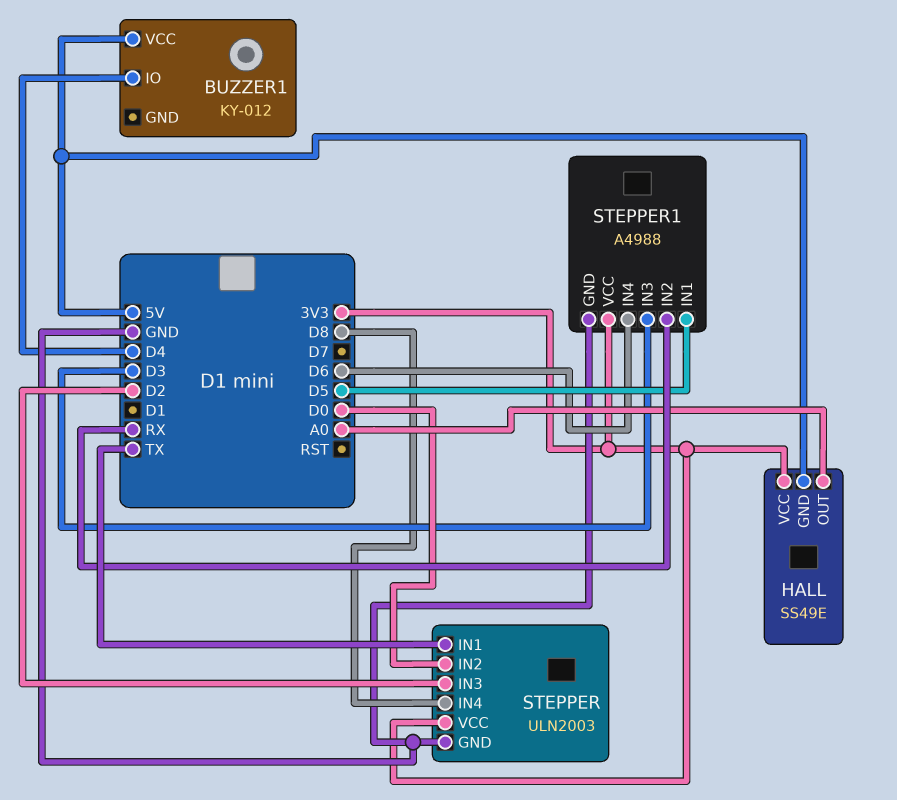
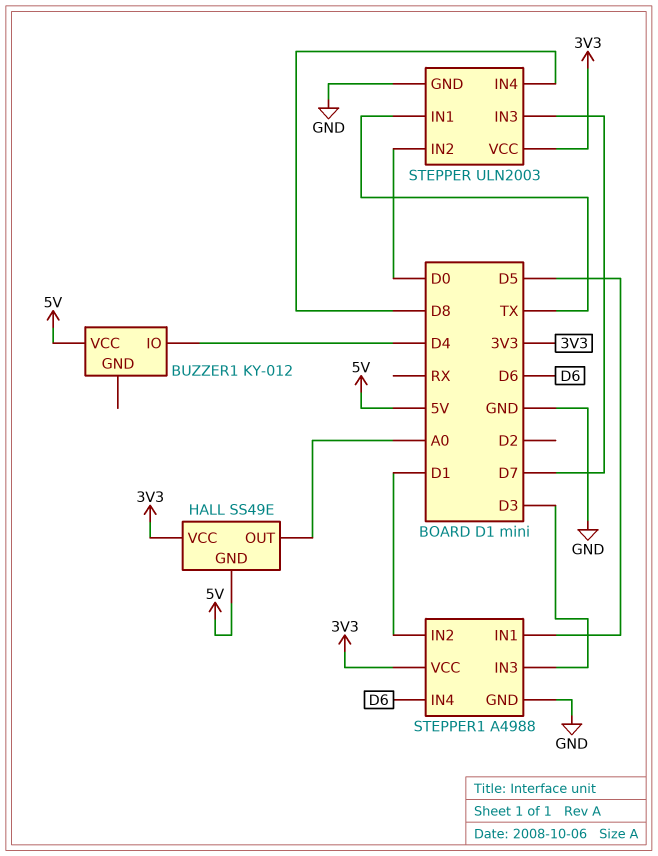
STEPPER pin IN3: D2 -> D7
STEPPER1 pin IN2: RX -> D1

